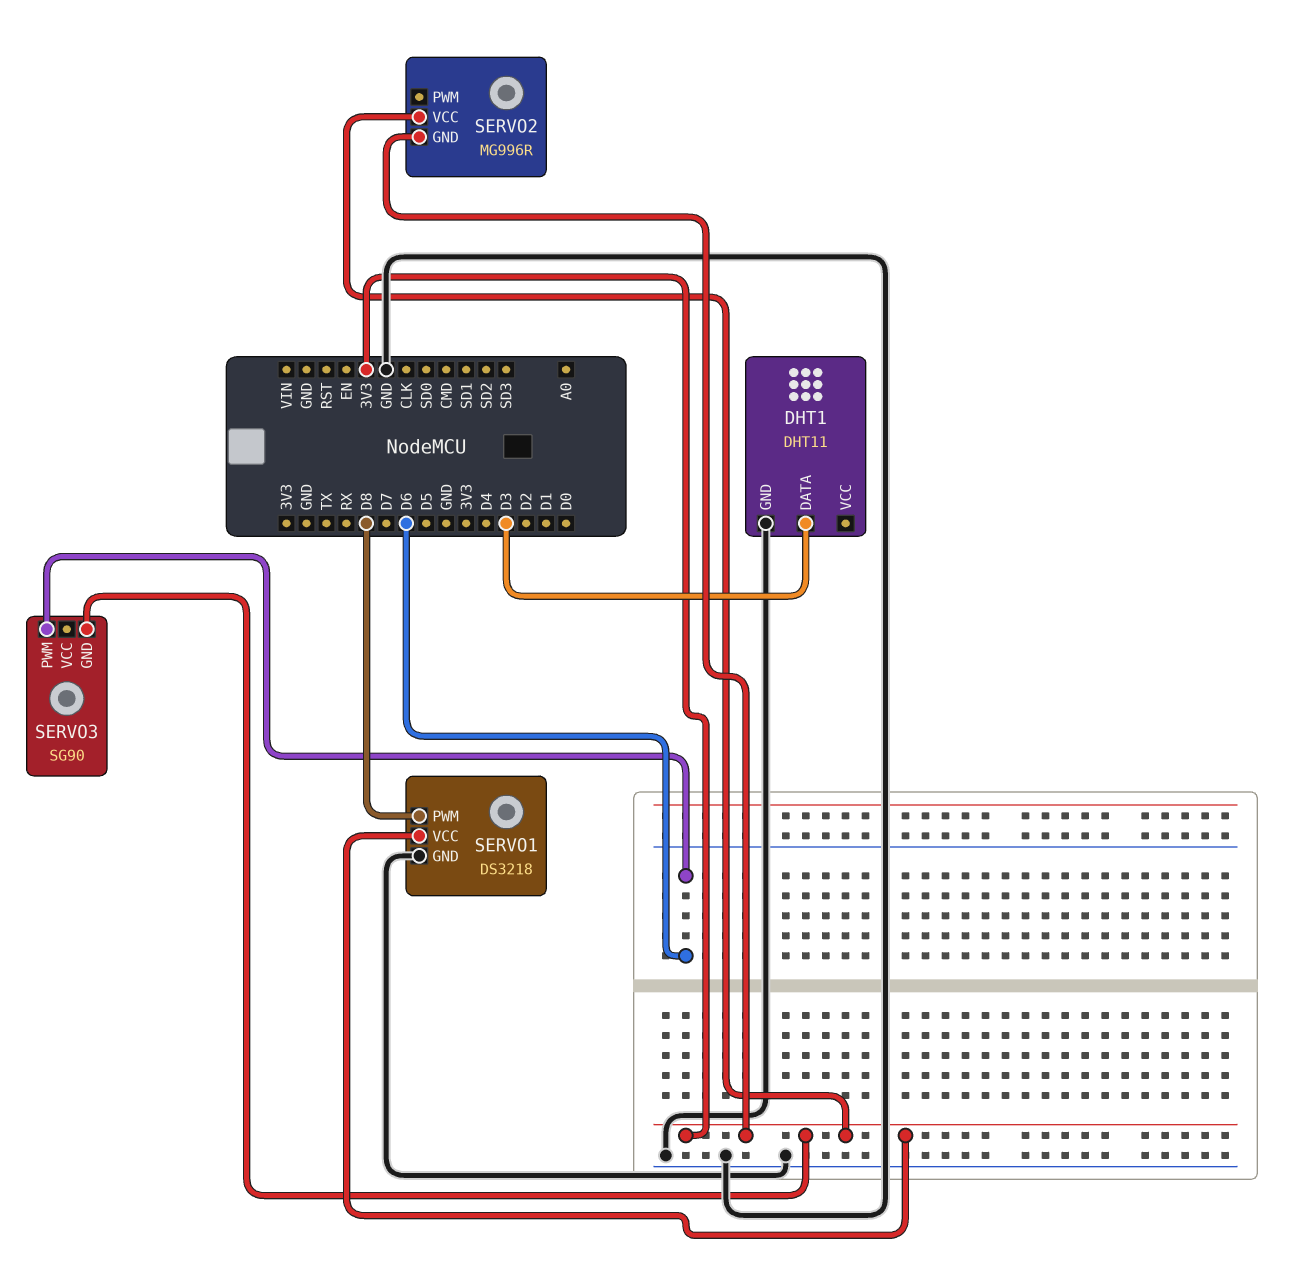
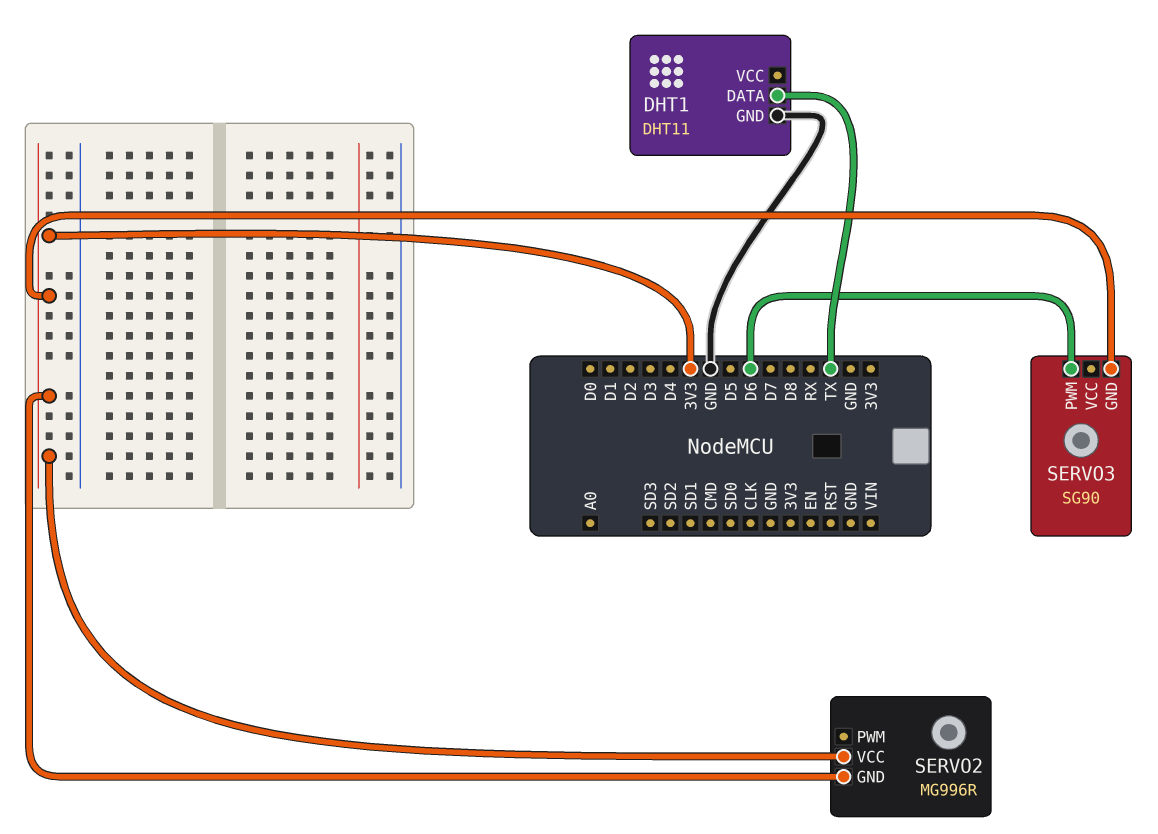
DHT1 pin DATA: D3 -> TX
SERVO1: DS3218 -> none
SERVO1 pin GND: GND -> none
SERVO1 pin PWM: D8 -> none
SERVO1 pin VCC: 3V3 -> none

